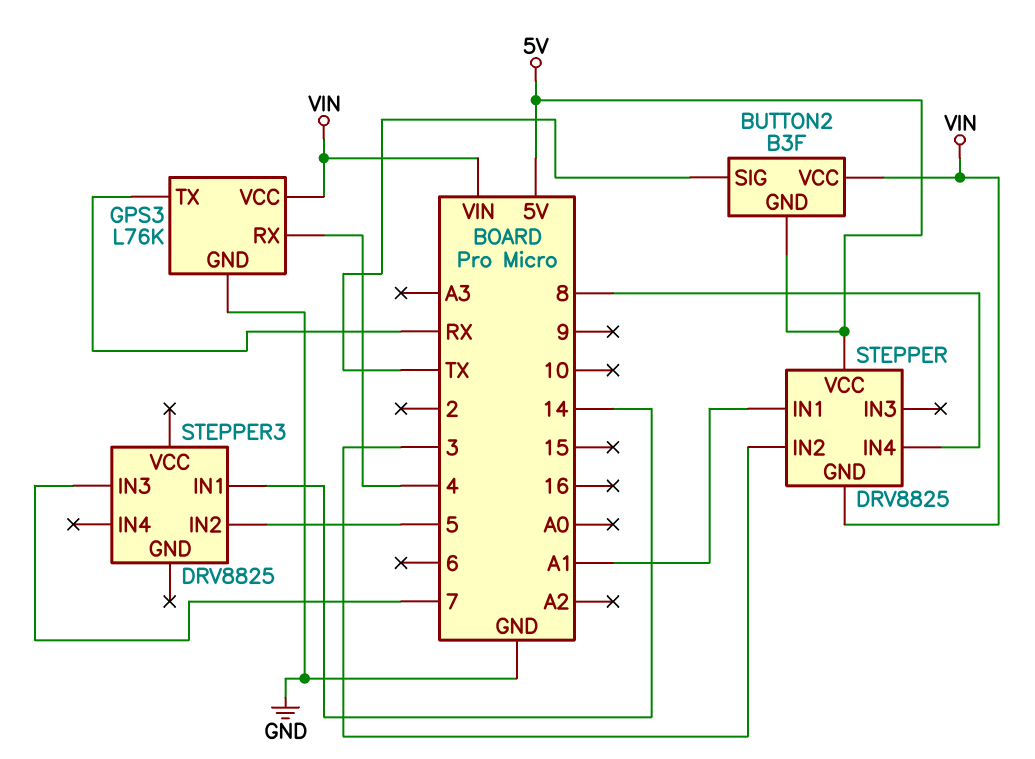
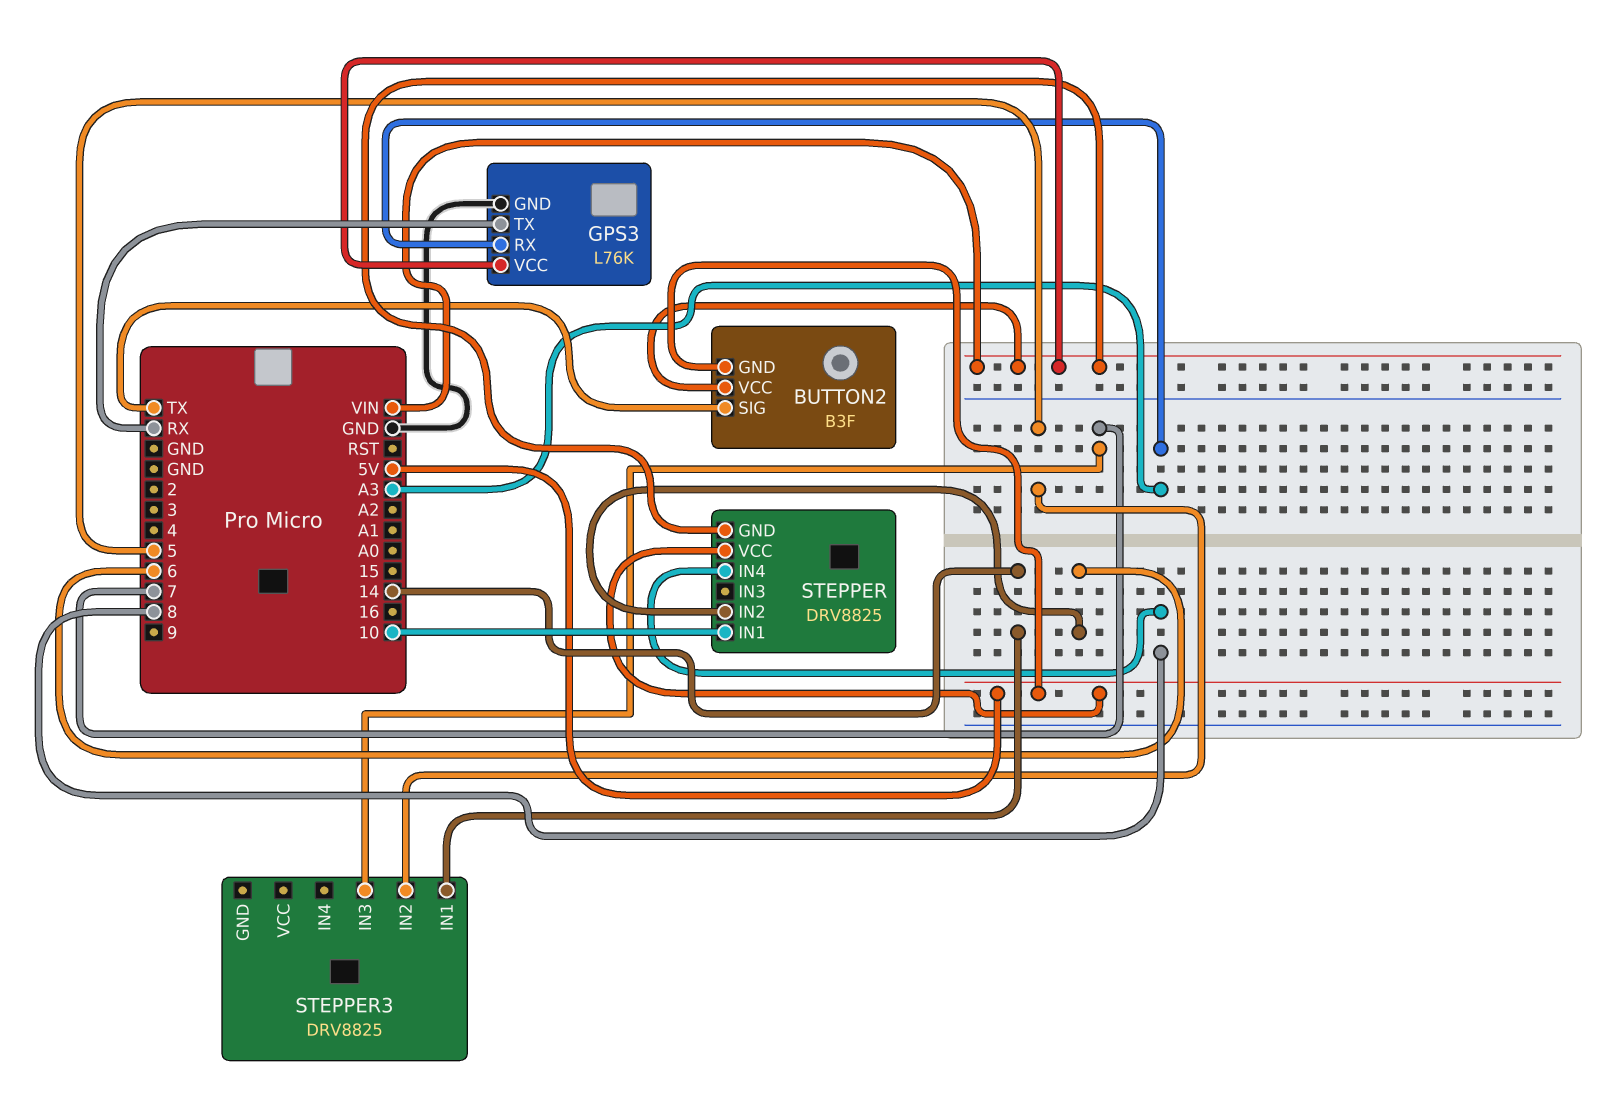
GPS3 pin RX: 4 -> A3
STEPPER pin IN1: A1 -> 10
STEPPER pin IN2: 3 -> 6

